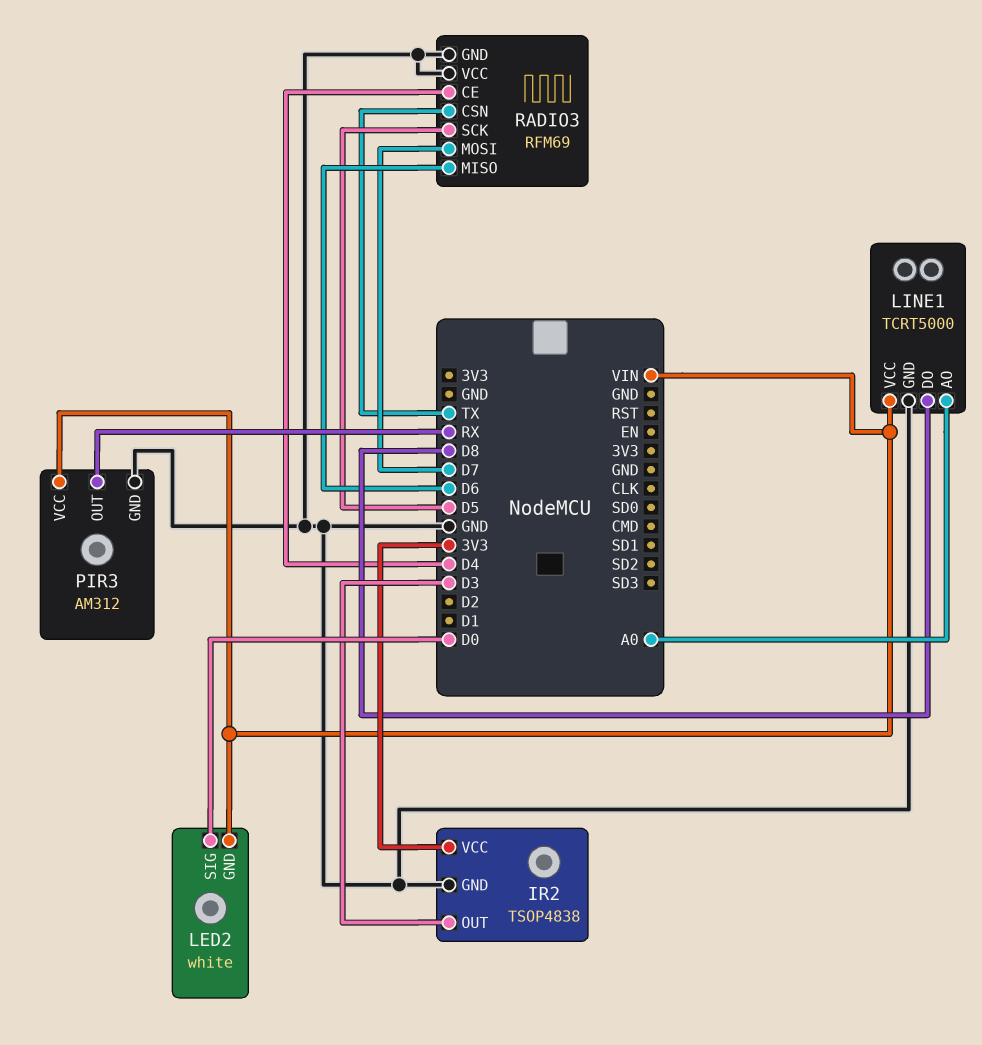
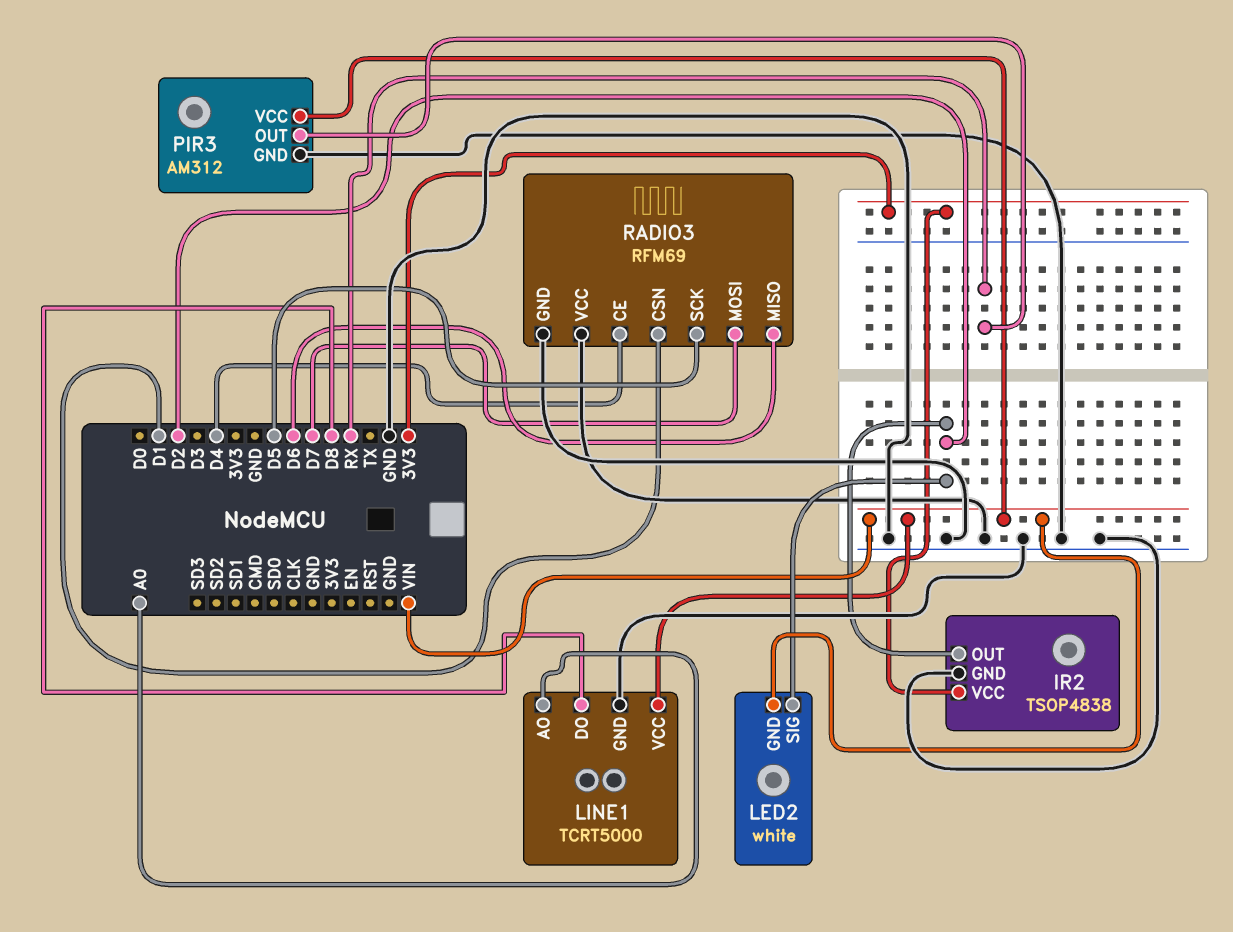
IR2 pin OUT: D3 -> D2
LED2 pin SIG: D0 -> D2
RADIO3 pin CSN: TX -> D1

